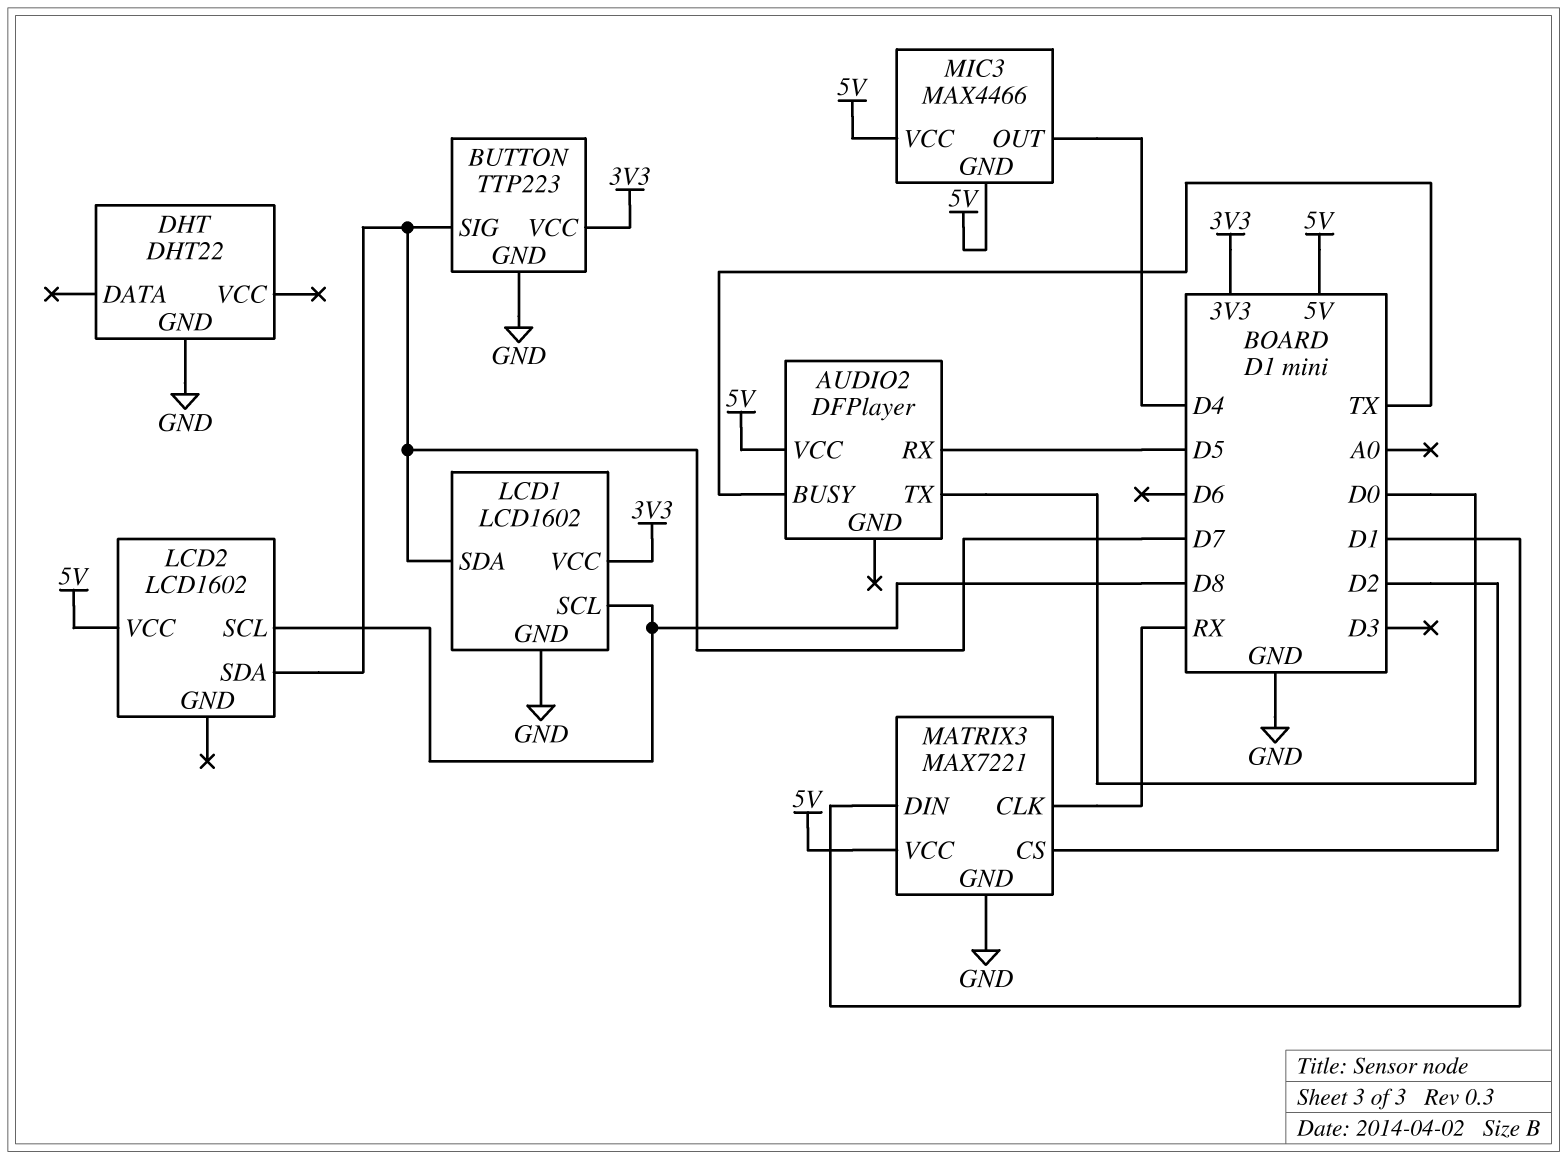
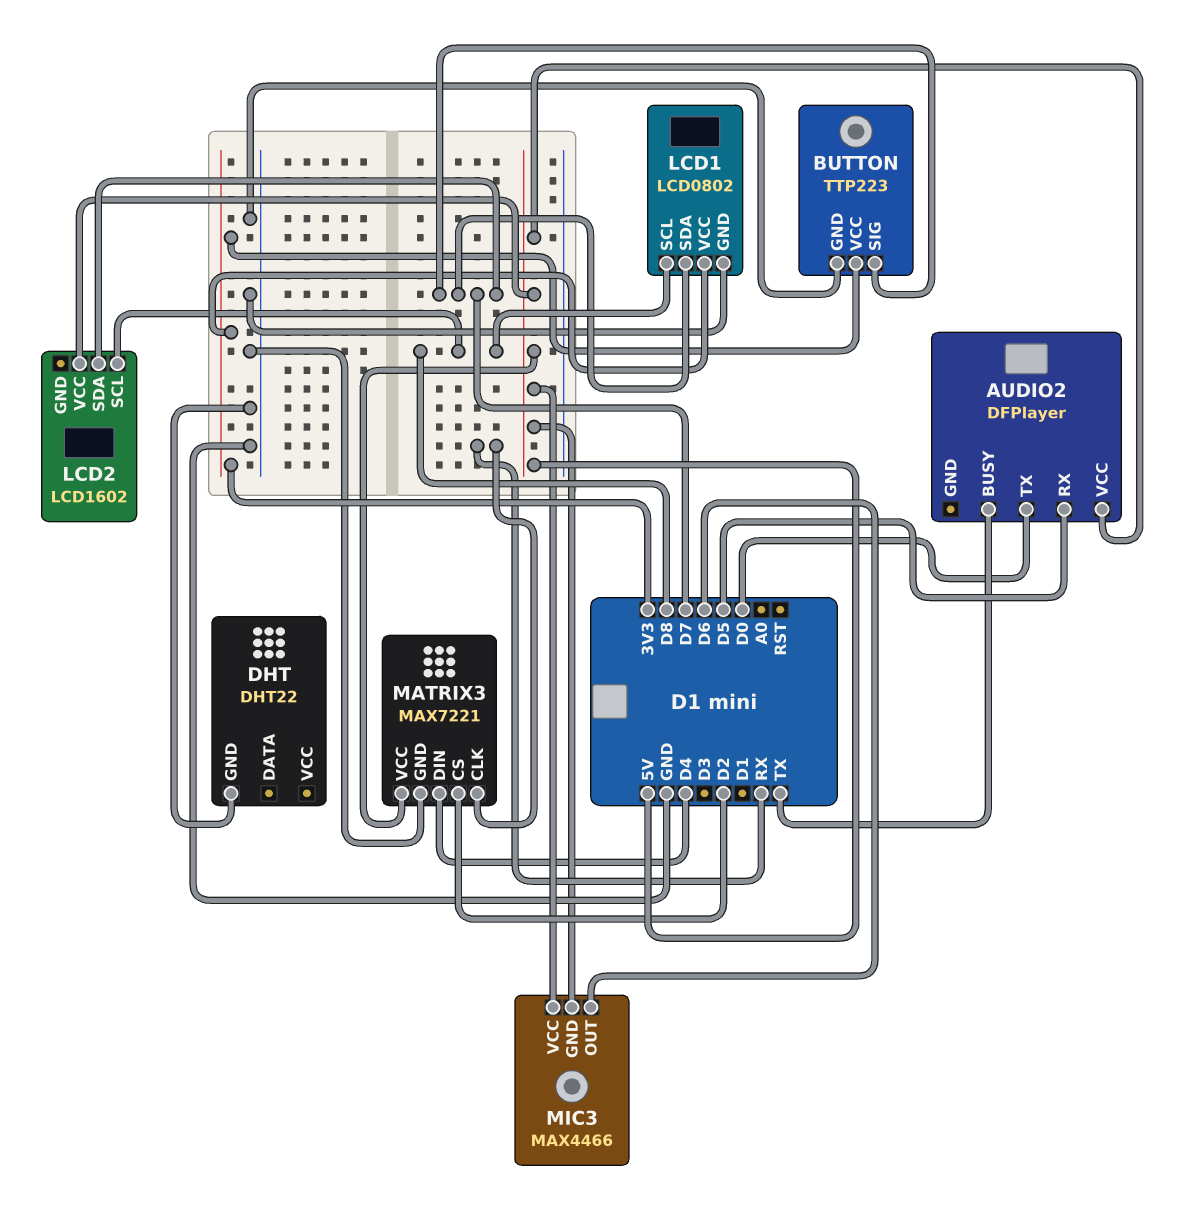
LCD1: LCD1602 -> LCD0802
MATRIX3 pin DIN: D1 -> D4
MIC3 pin OUT: D4 -> D6

